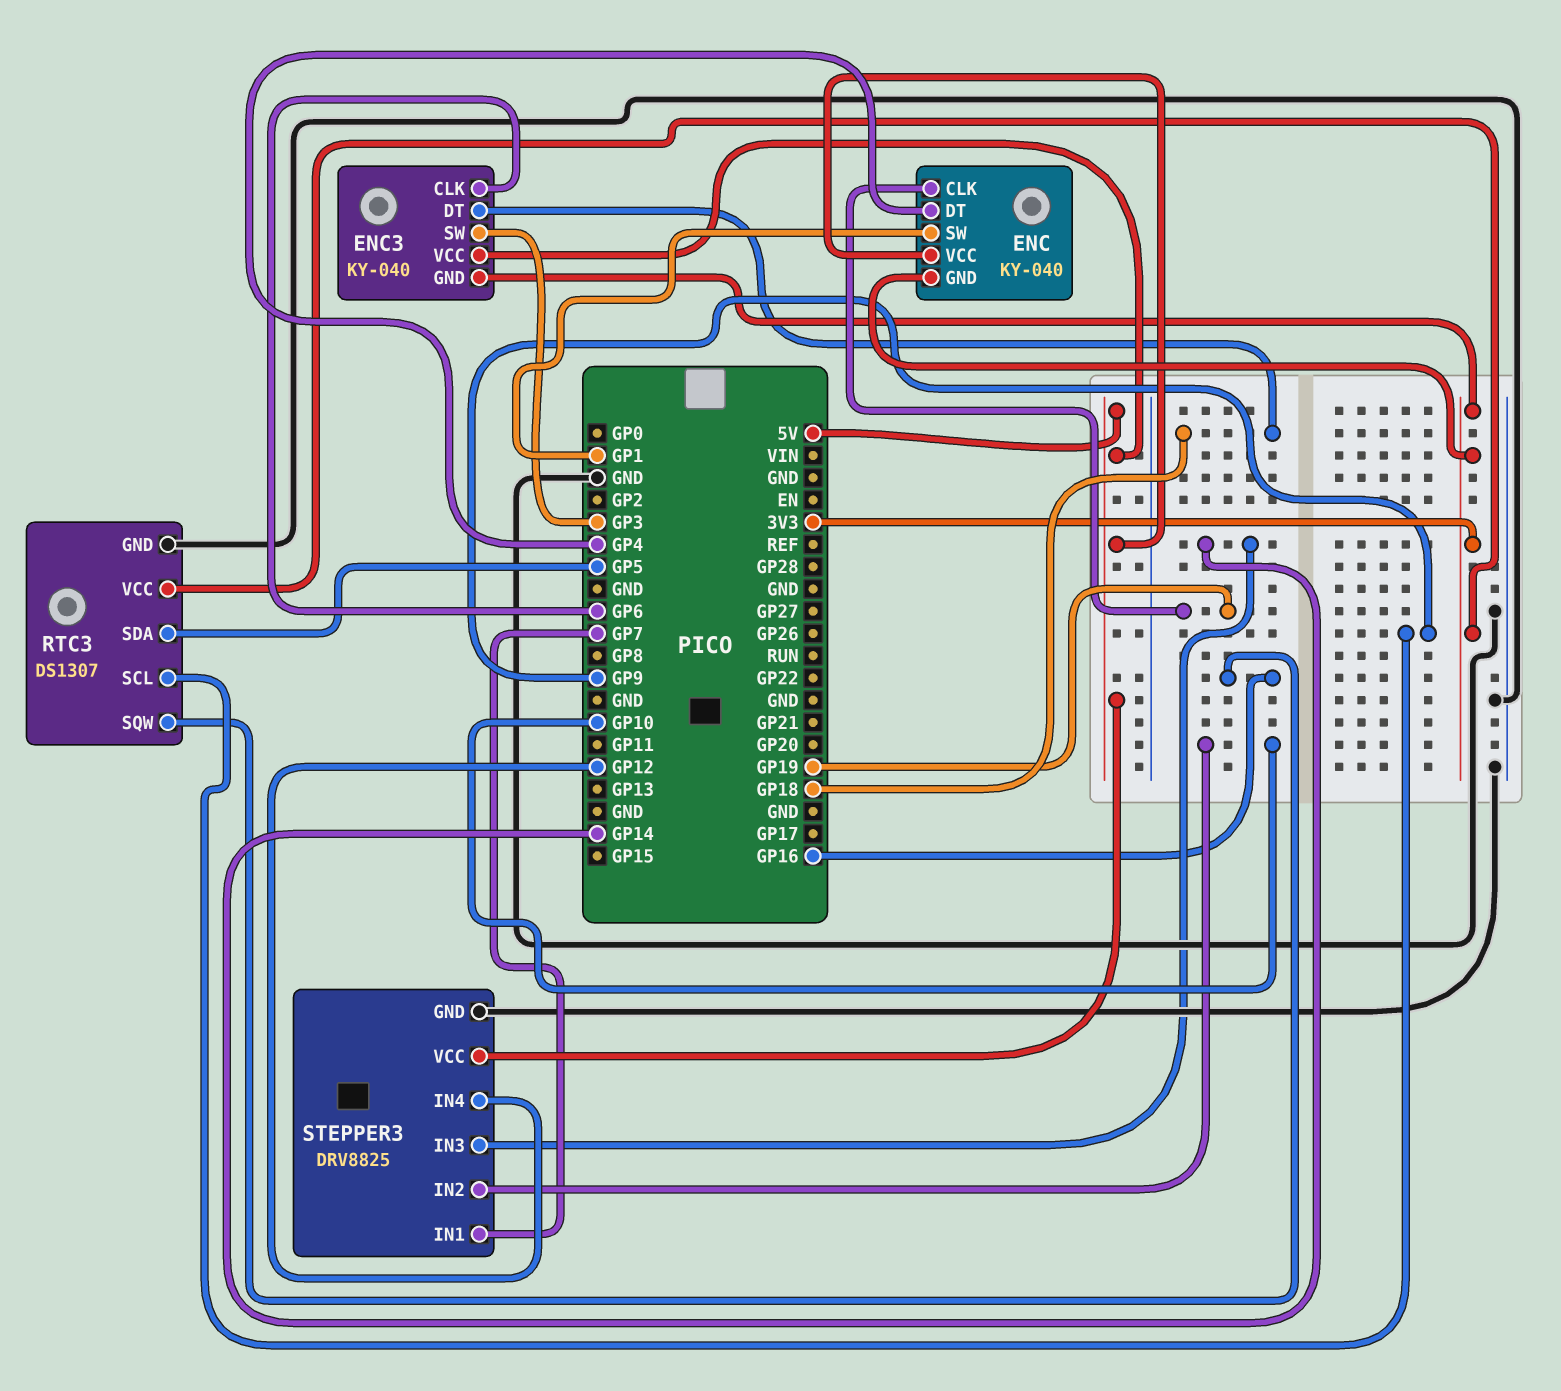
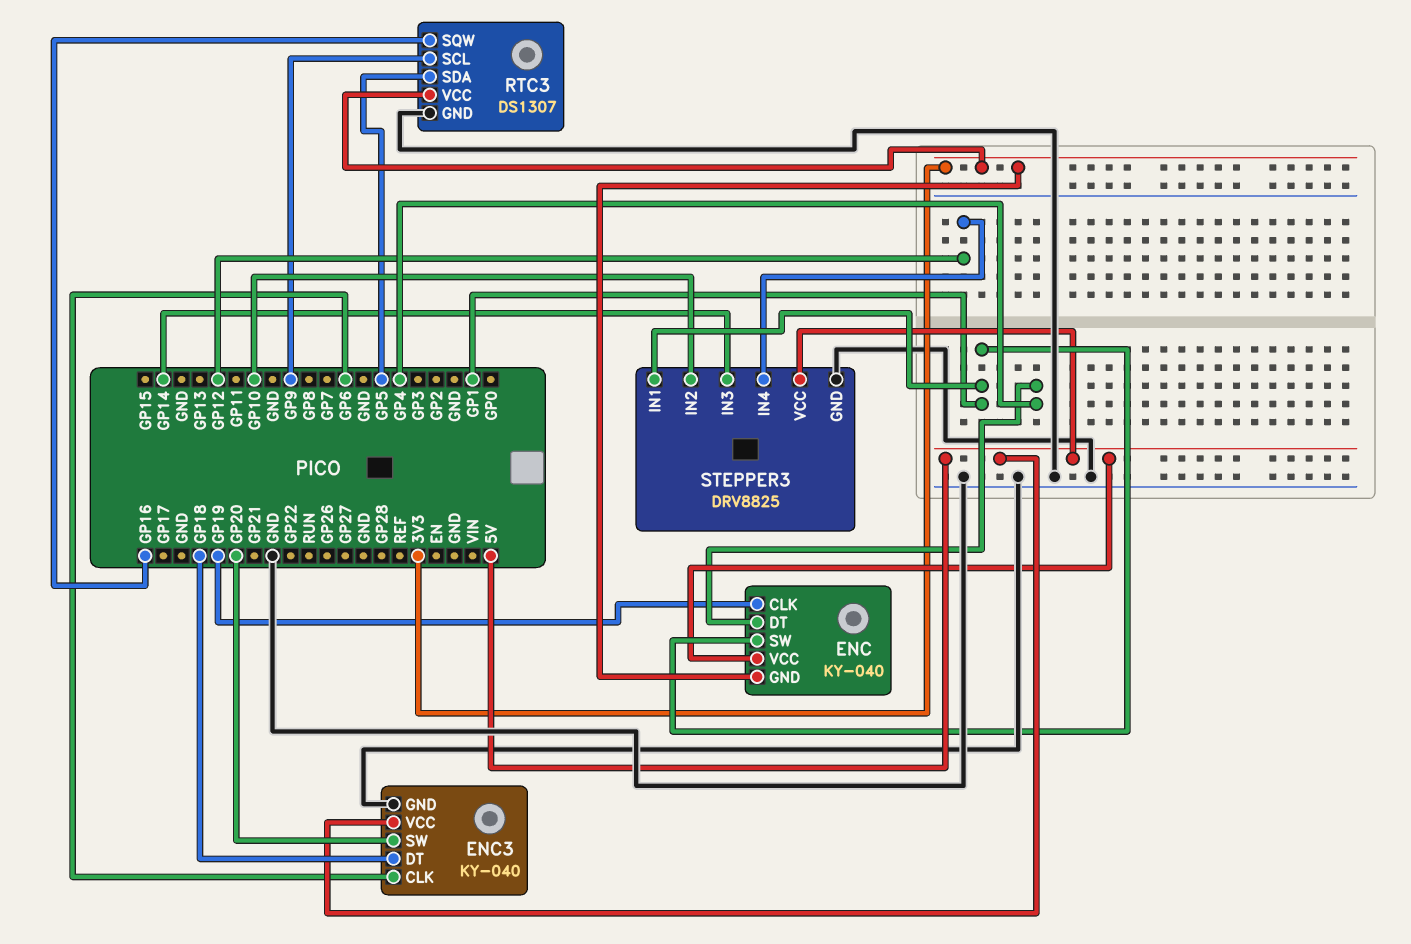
ENC3 pin GND: 3V3 -> GND
ENC3 pin SW: GP3 -> GP20
STEPPER3 pin IN1: GP7 -> GP1

